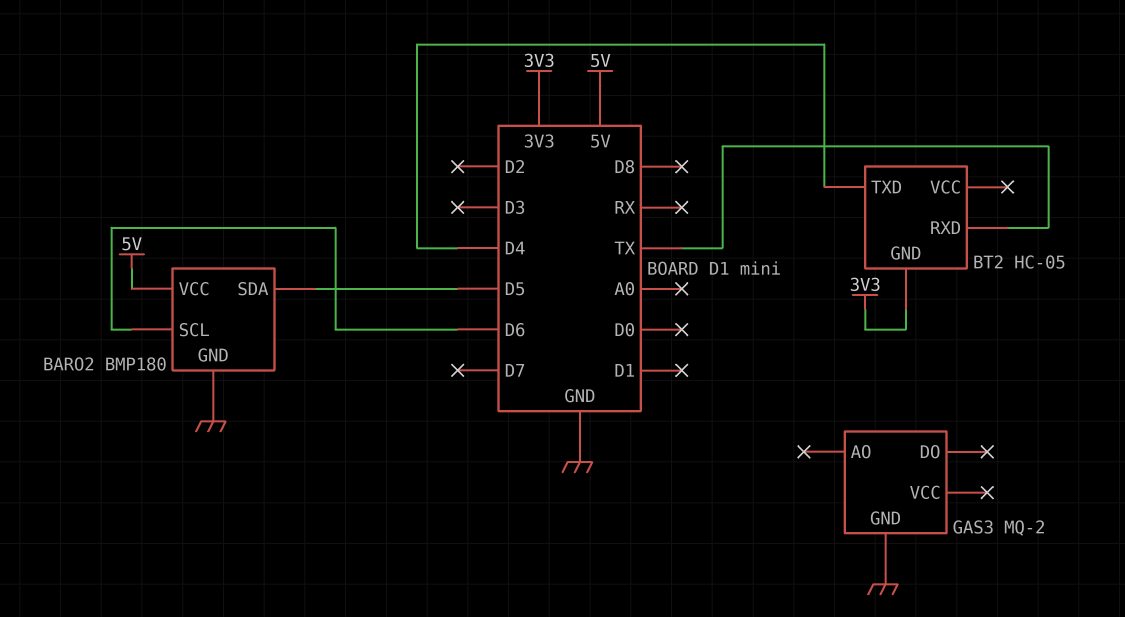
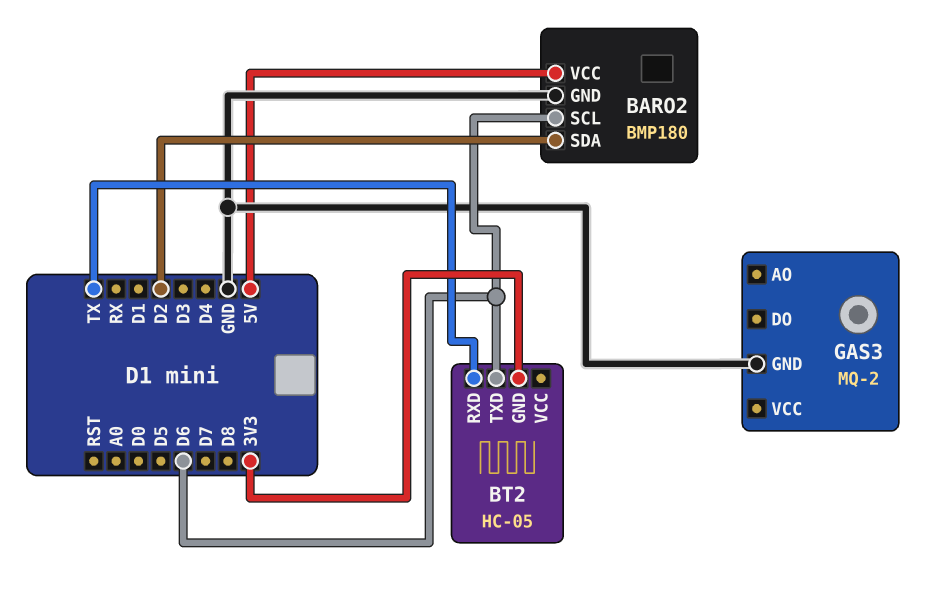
BARO2 pin SDA: D5 -> D2
BT2 pin TXD: D4 -> D6

